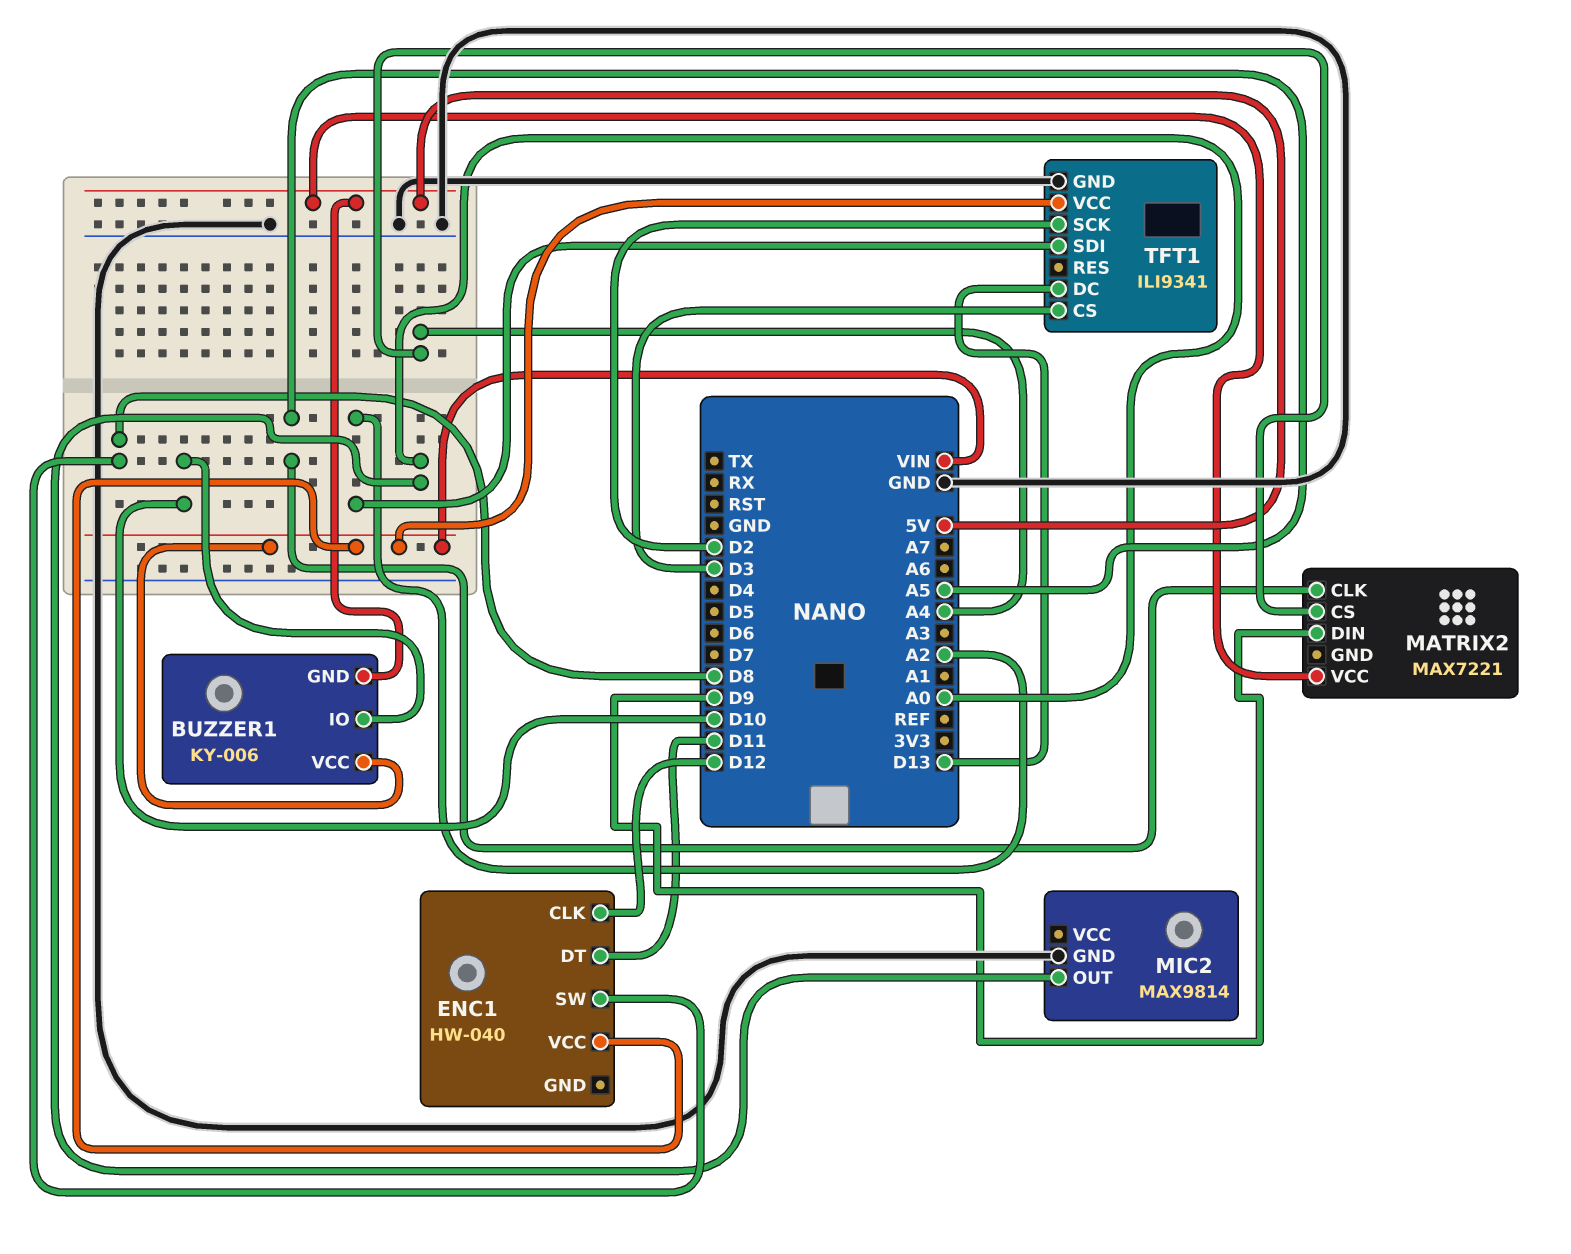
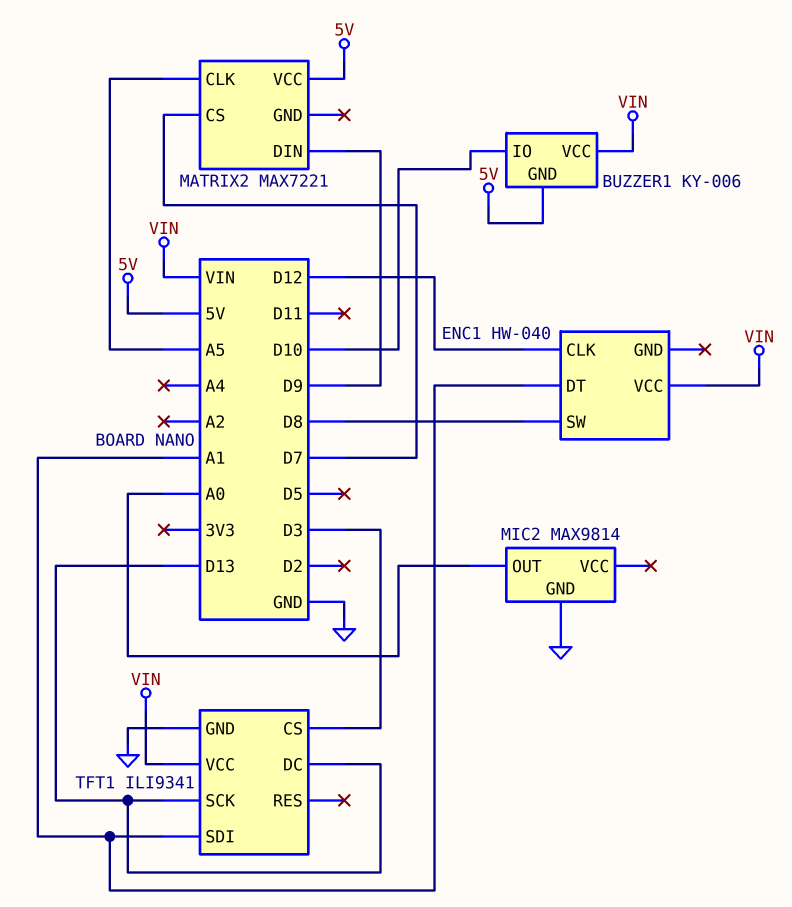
ENC1 pin DT: D11 -> A1
MATRIX2 pin CS: A4 -> D7
TFT1 pin SCK: D2 -> D13
TFT1 pin SDI: A2 -> A1

